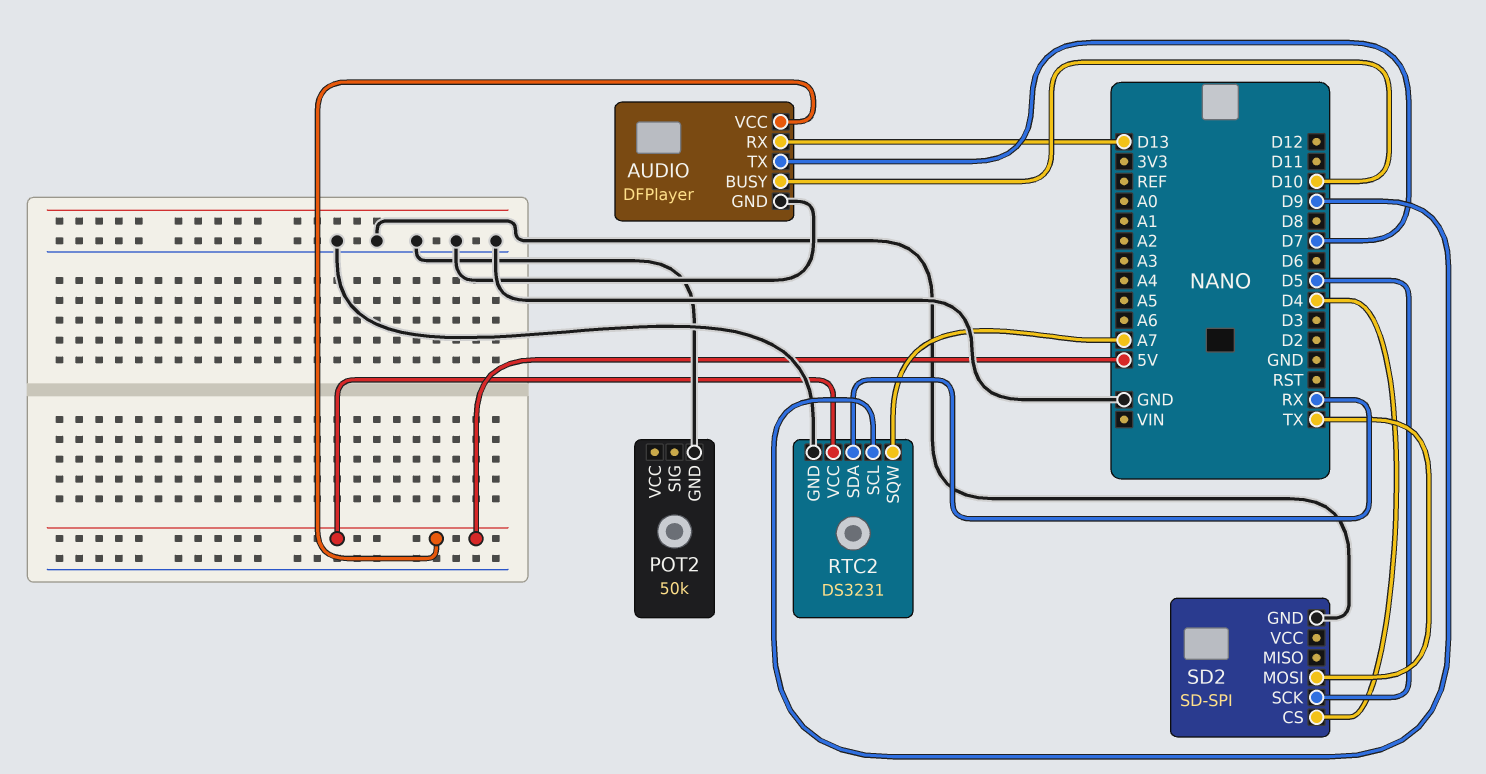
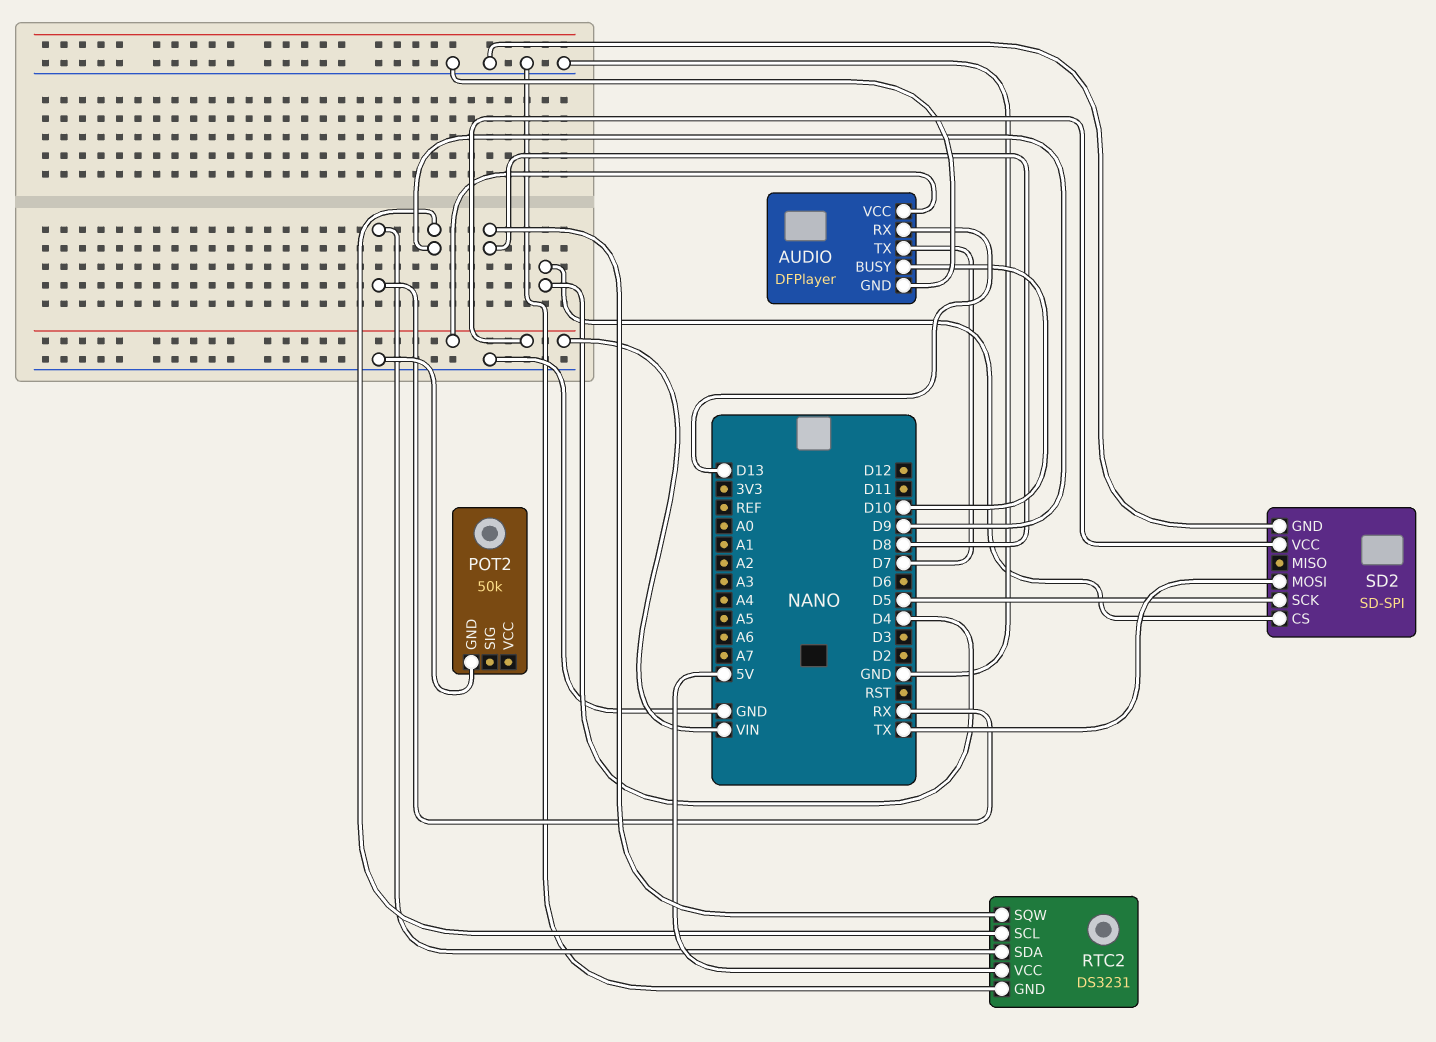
AUDIO pin VCC: 5V -> VIN
RTC2 pin SQW: A7 -> D8
SD2 pin VCC: none -> VIN

